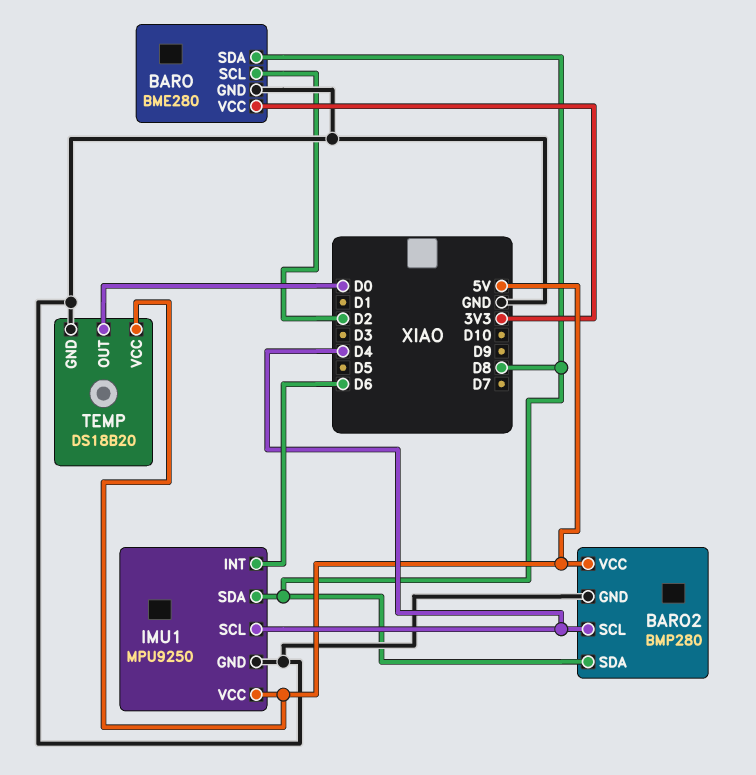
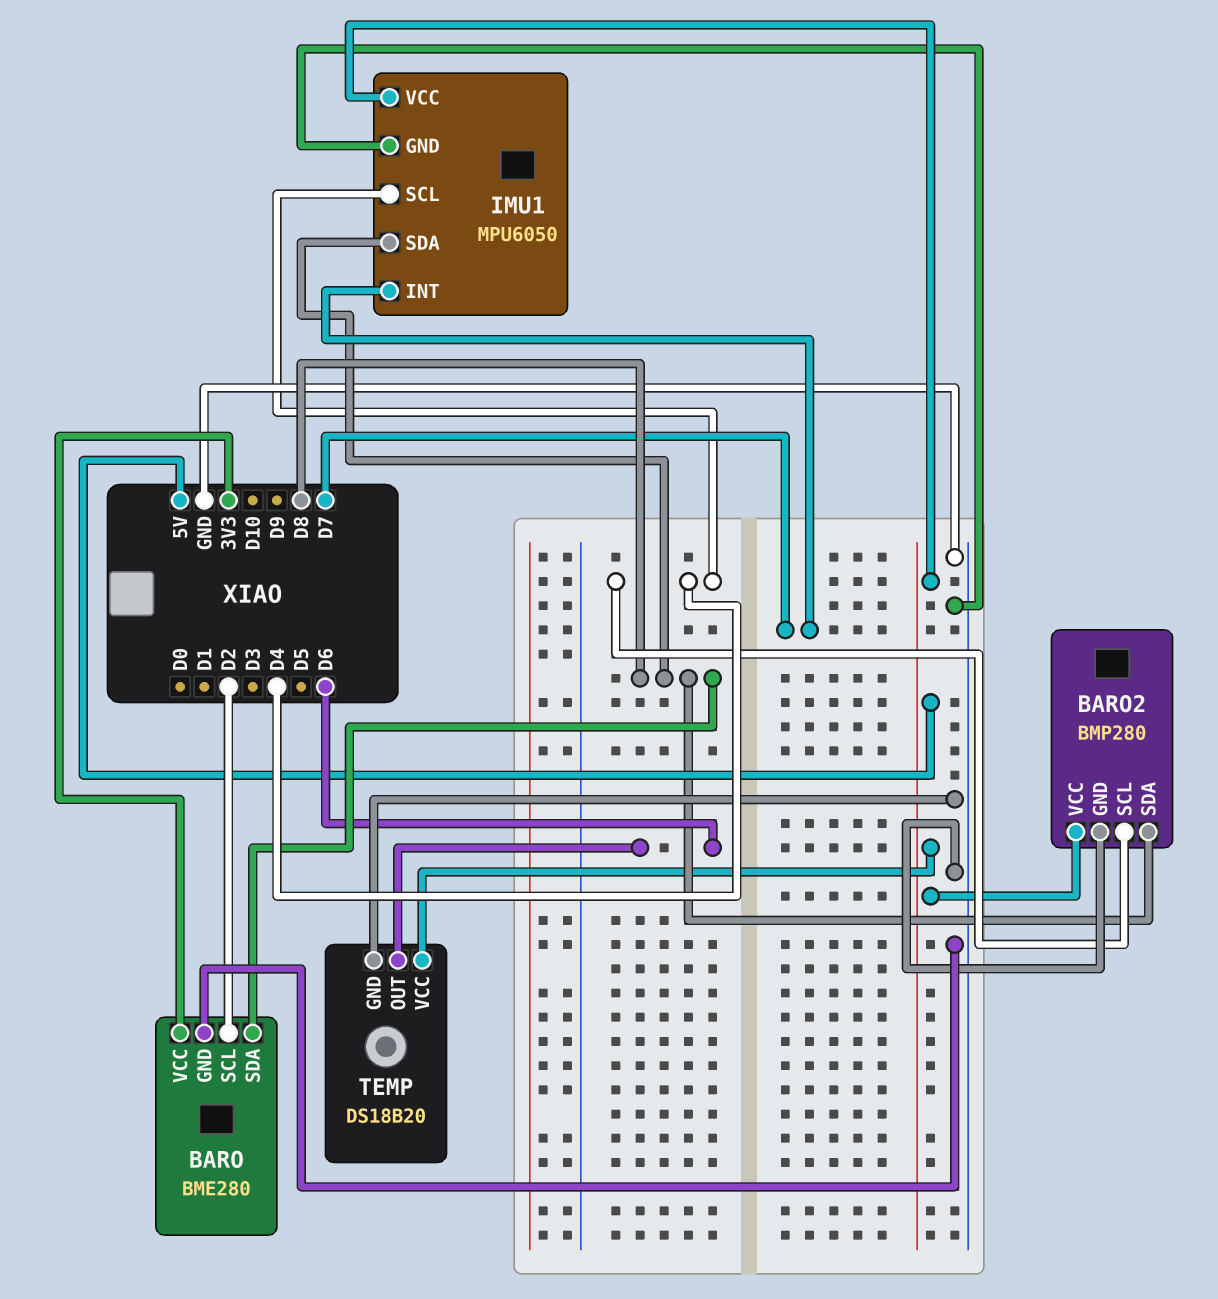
IMU1: MPU9250 -> MPU6050
IMU1 pin INT: D6 -> D7
TEMP pin OUT: D0 -> D6

